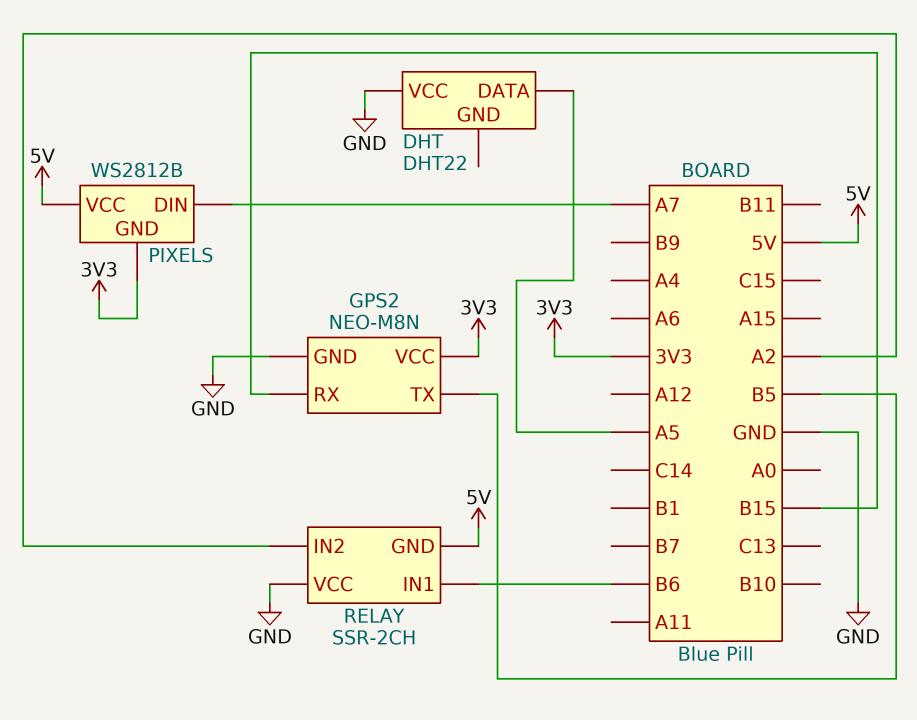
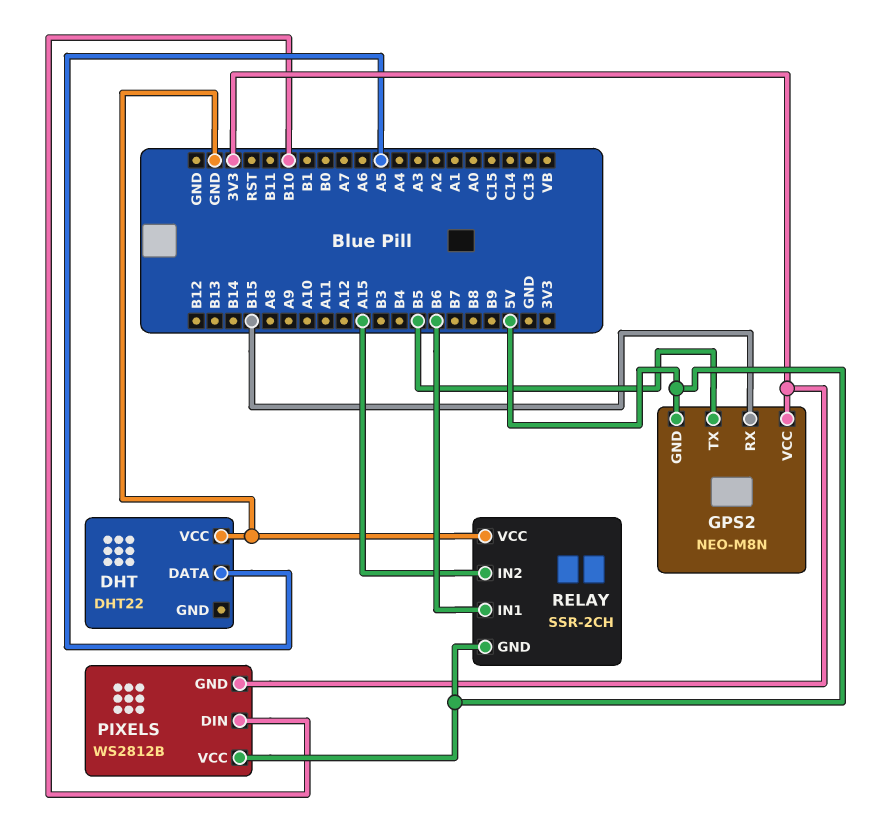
GPS2 pin GND: GND -> 5V
PIXELS pin DIN: A7 -> B10
RELAY pin IN2: A2 -> A15

